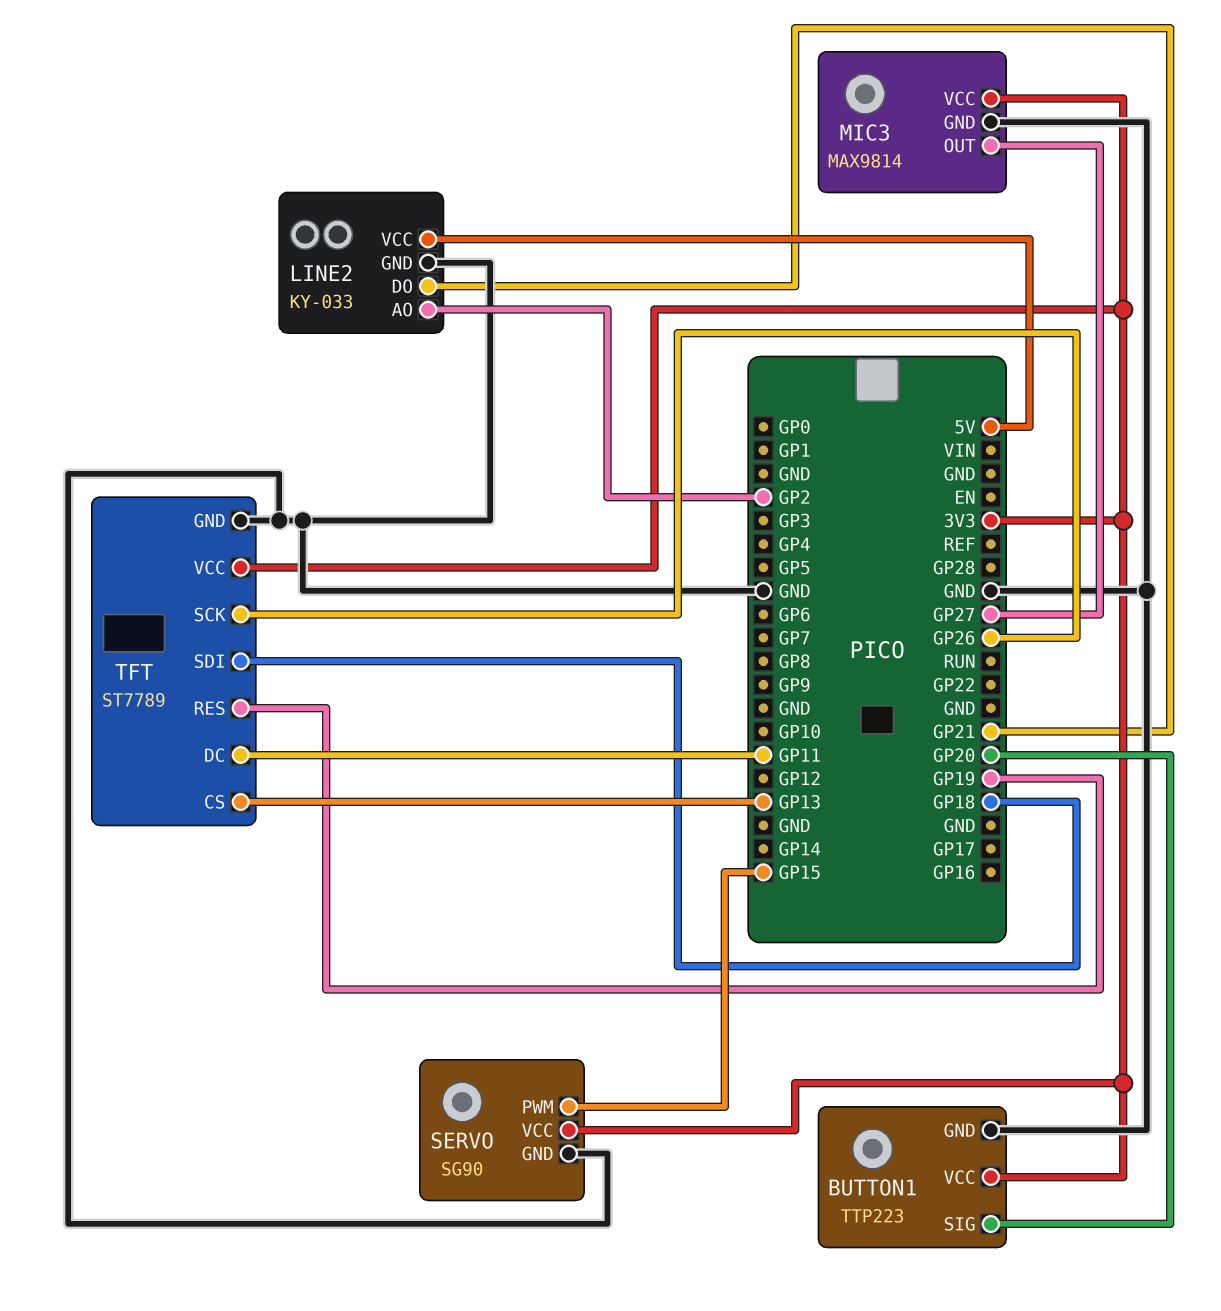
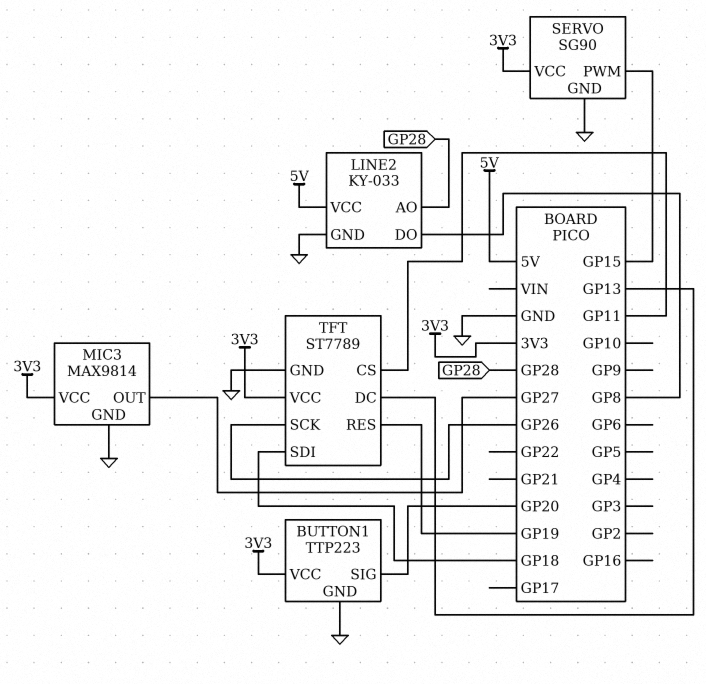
LINE2 pin AO: GP2 -> GP28
LINE2 pin DO: GP21 -> GP8
TFT pin CS: GP13 -> GP11
TFT pin DC: GP11 -> GP13

